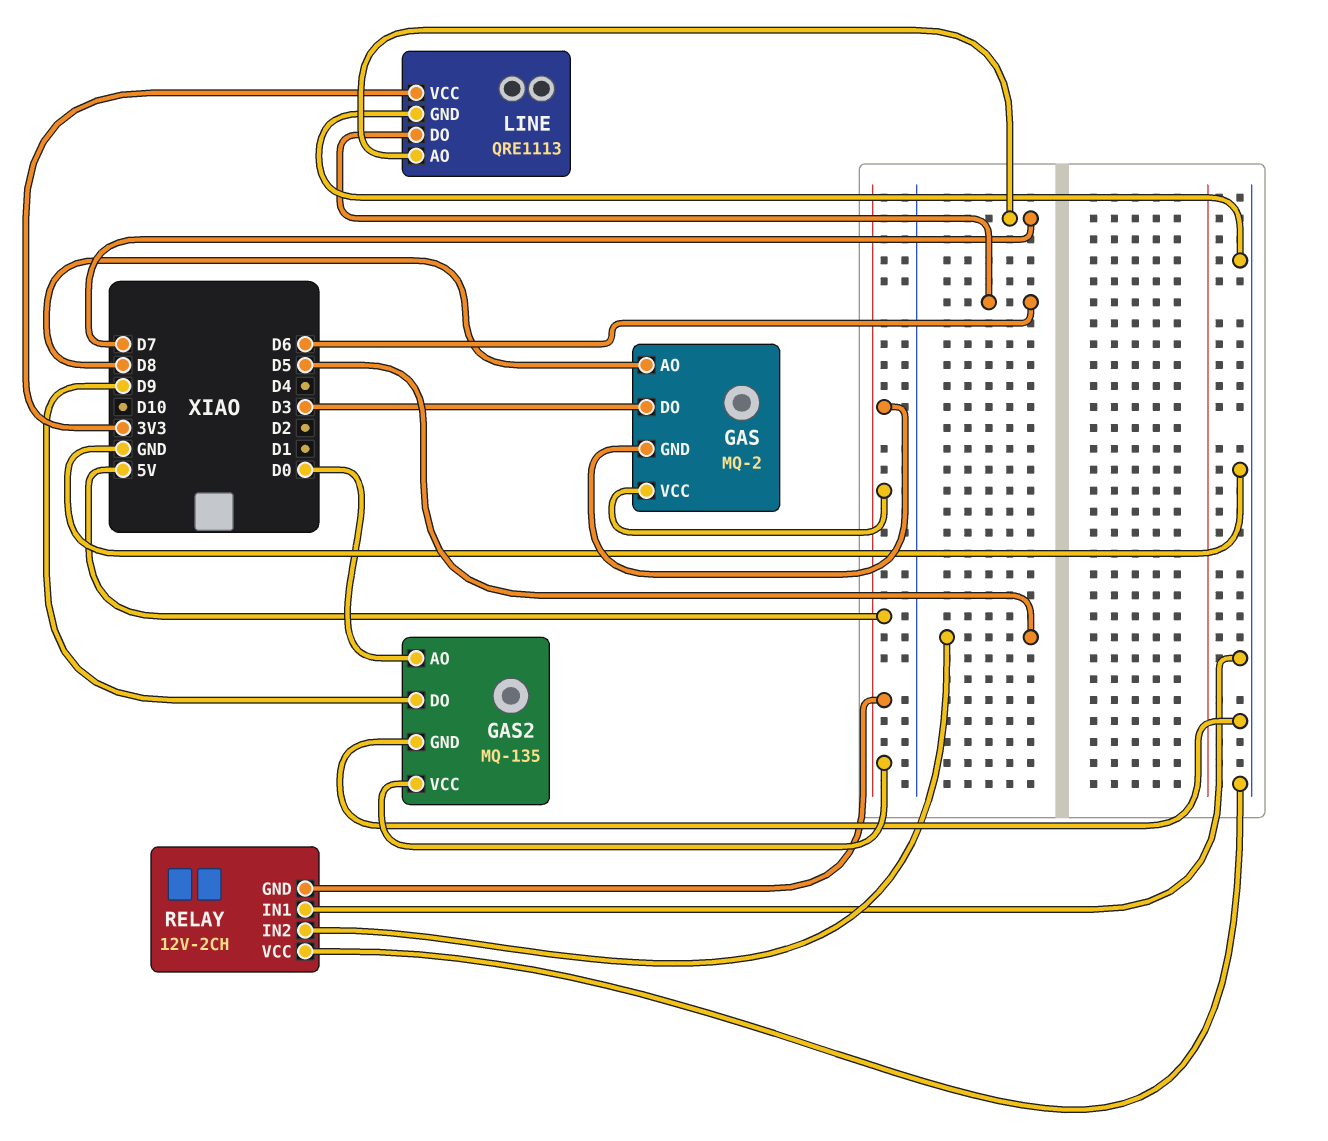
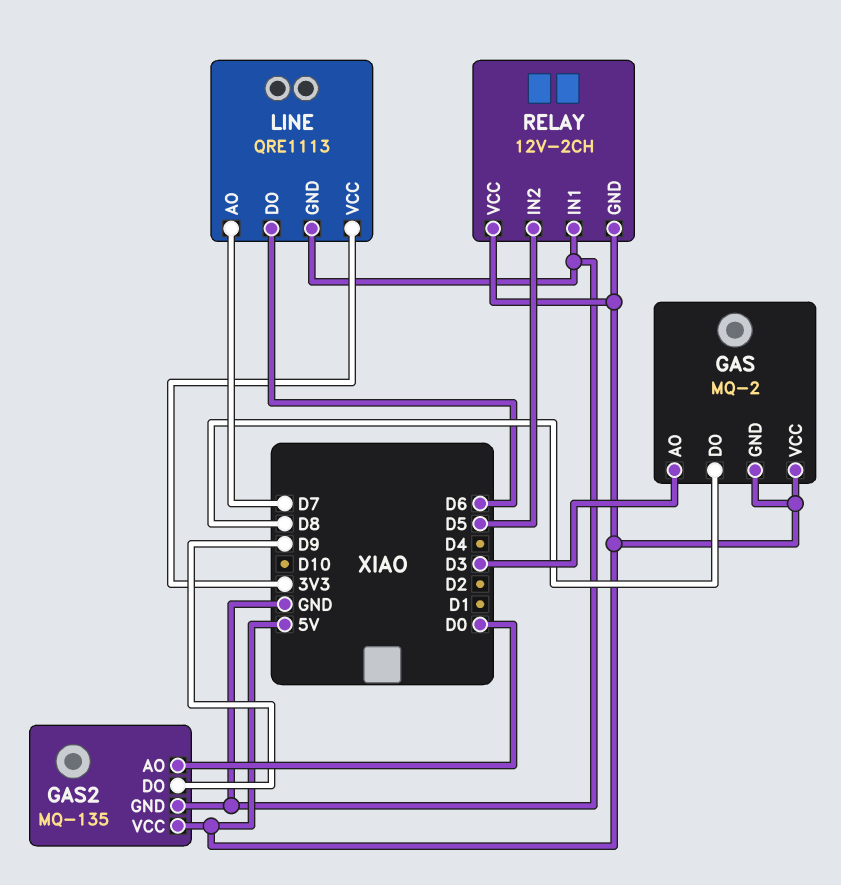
GAS pin AO: D8 -> D3
GAS pin DO: D3 -> D8
RELAY pin VCC: GND -> 5V

